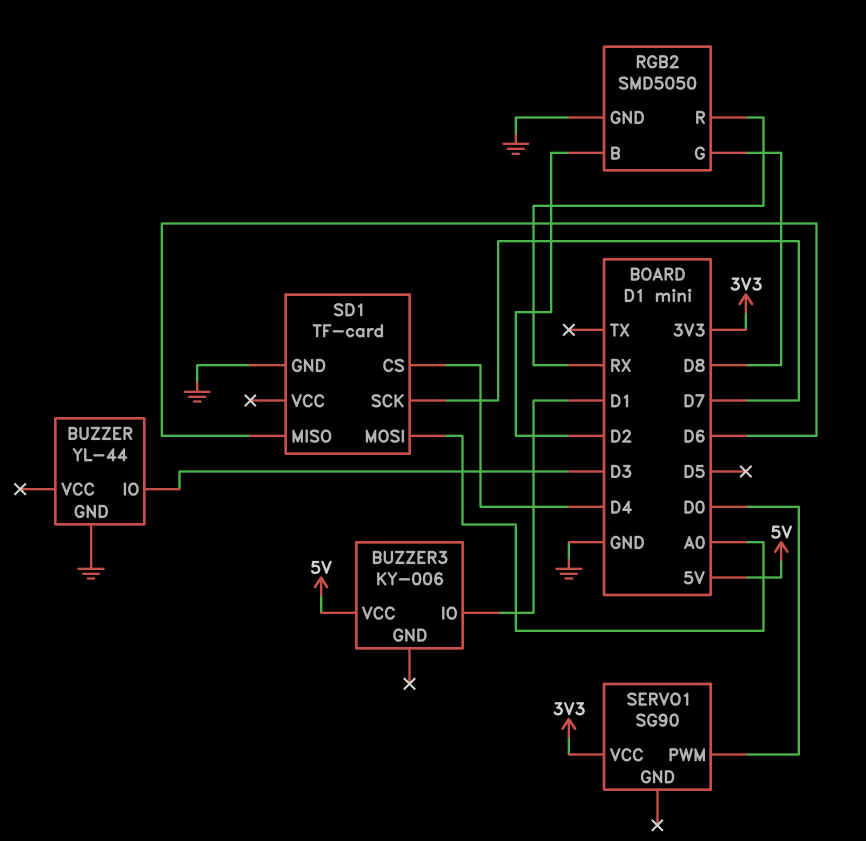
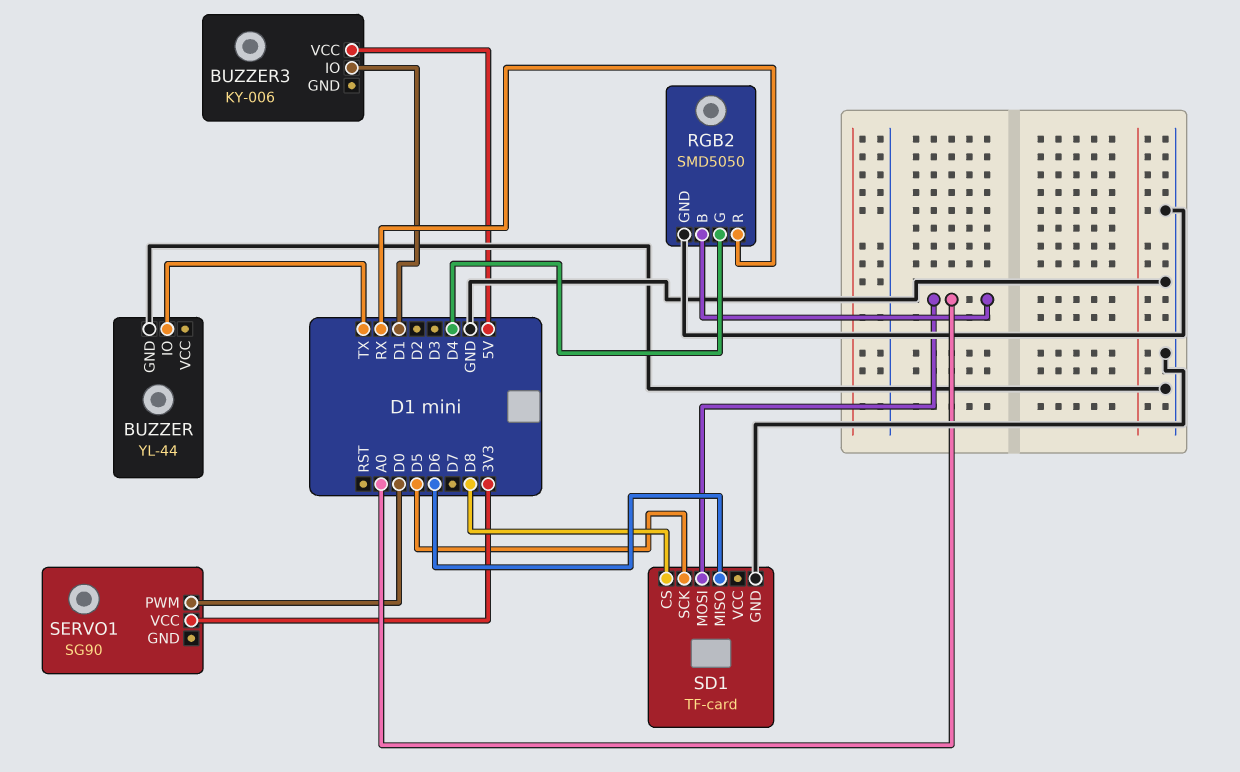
BUZZER pin IO: D3 -> TX
RGB2 pin B: D2 -> A0
RGB2 pin G: D8 -> D4
SD1 pin CS: D4 -> D8
SD1 pin SCK: D7 -> D5

